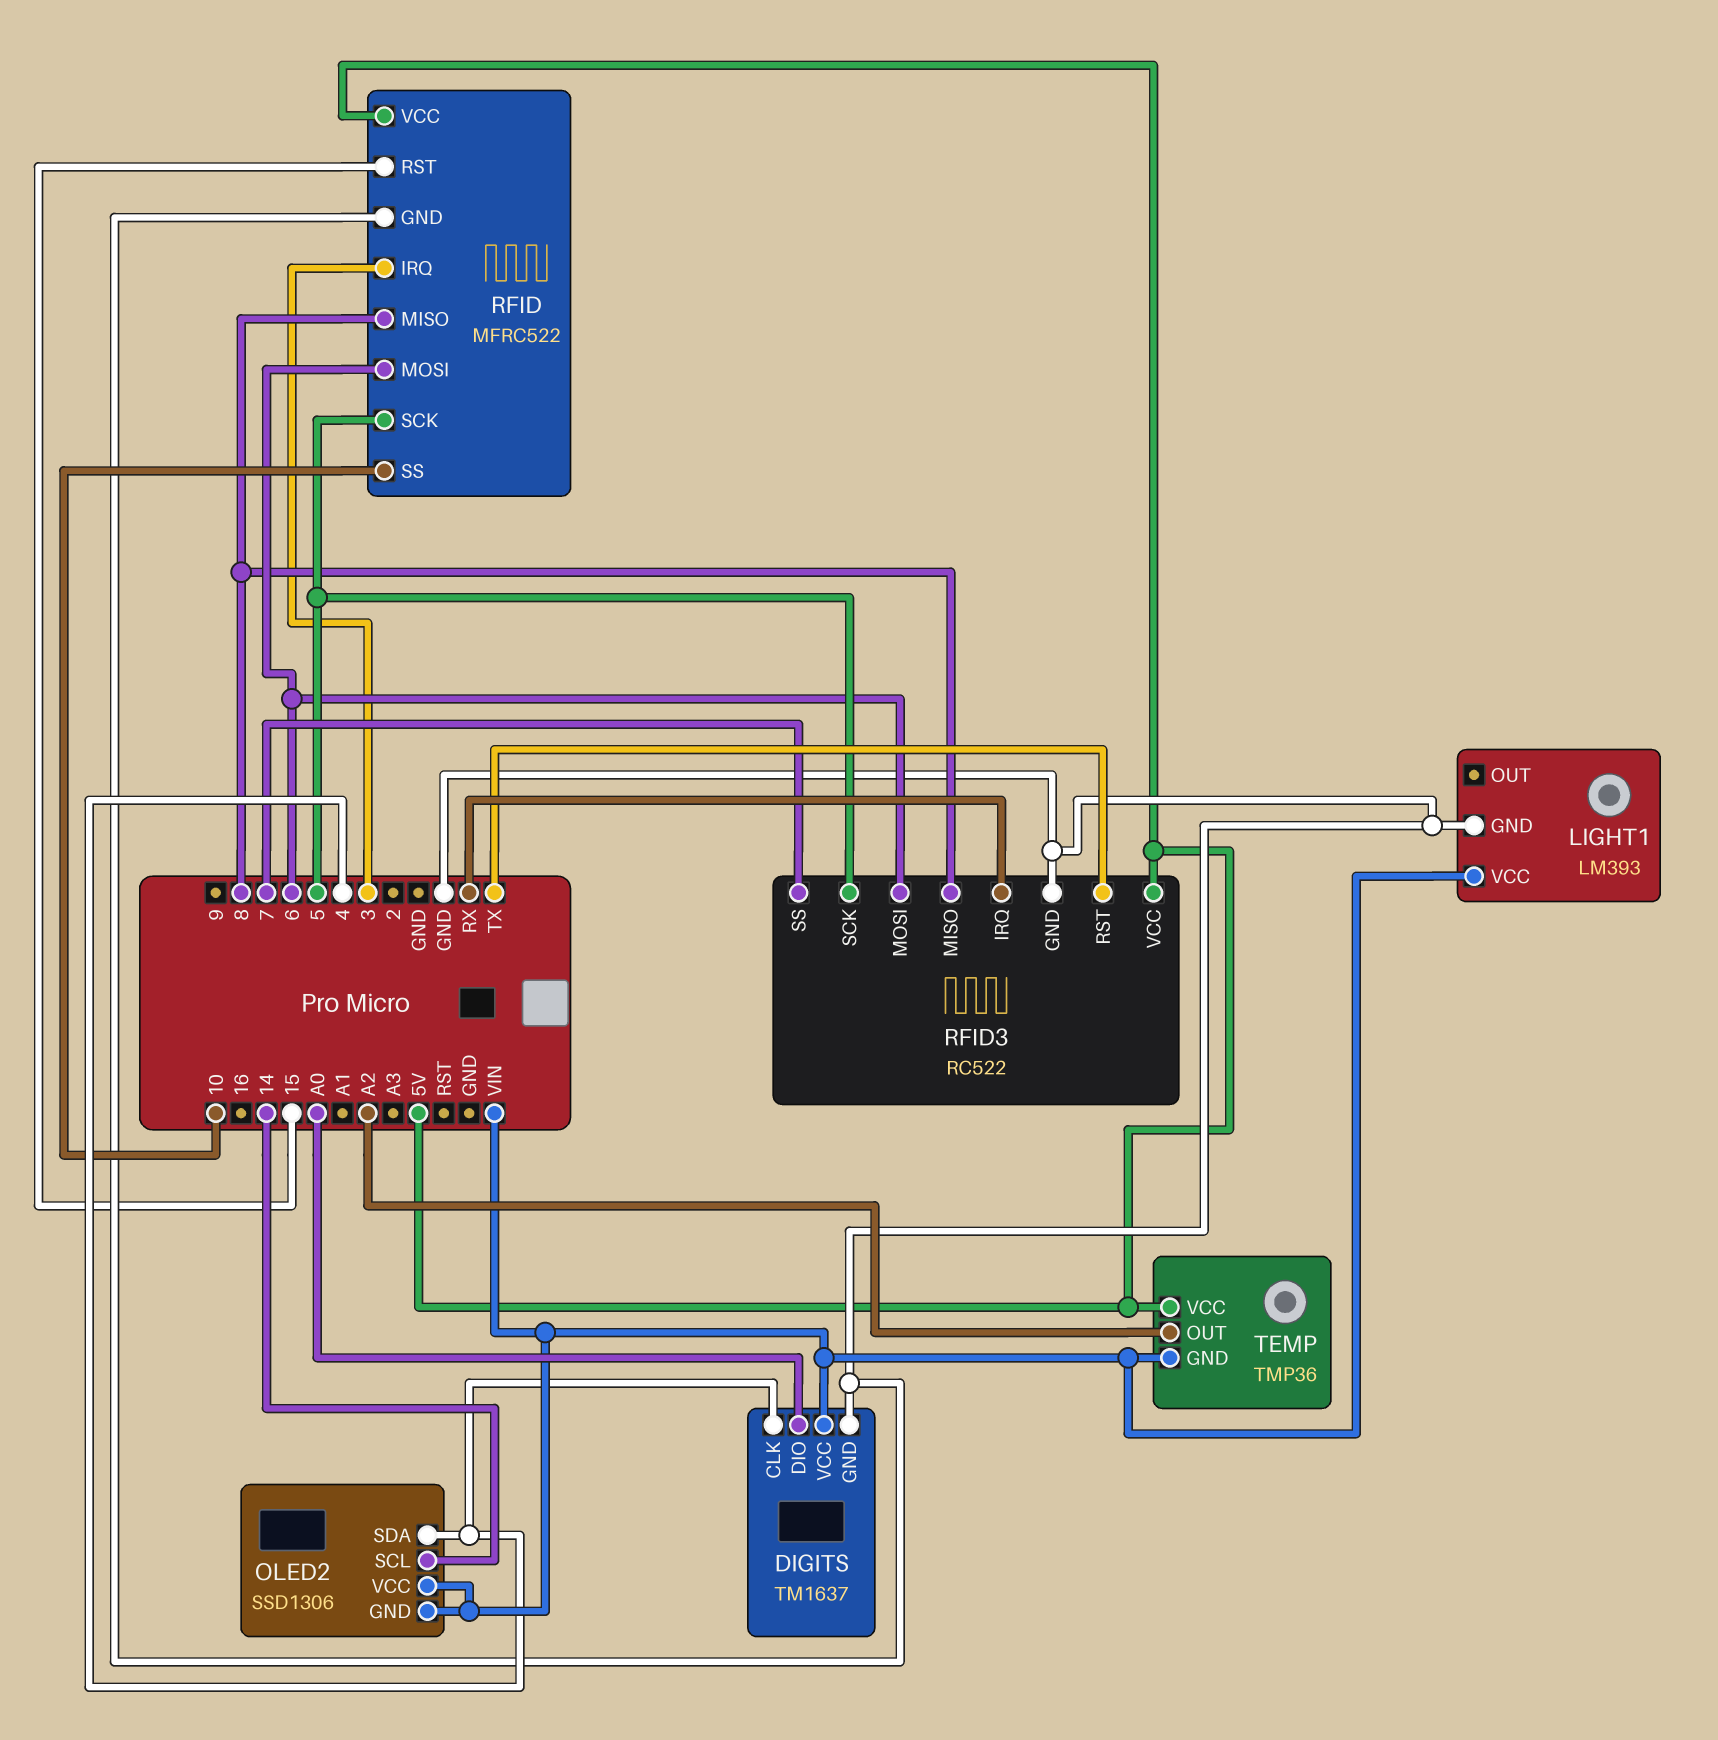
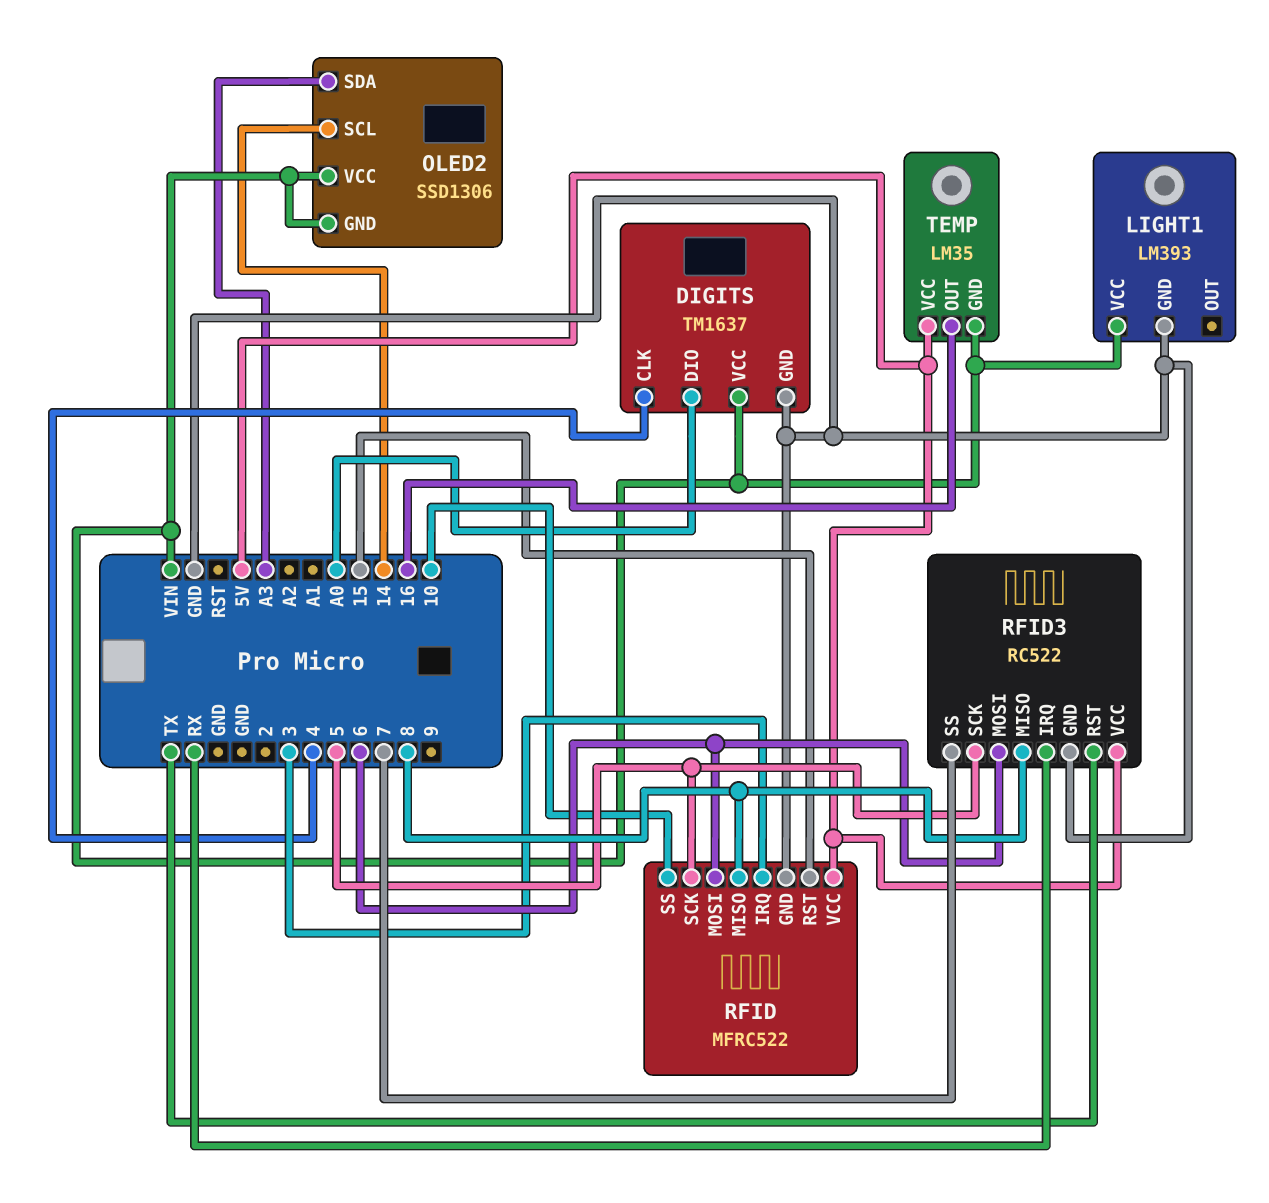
OLED2 pin SDA: 4 -> A3
TEMP: TMP36 -> LM35
TEMP pin OUT: A2 -> 16

